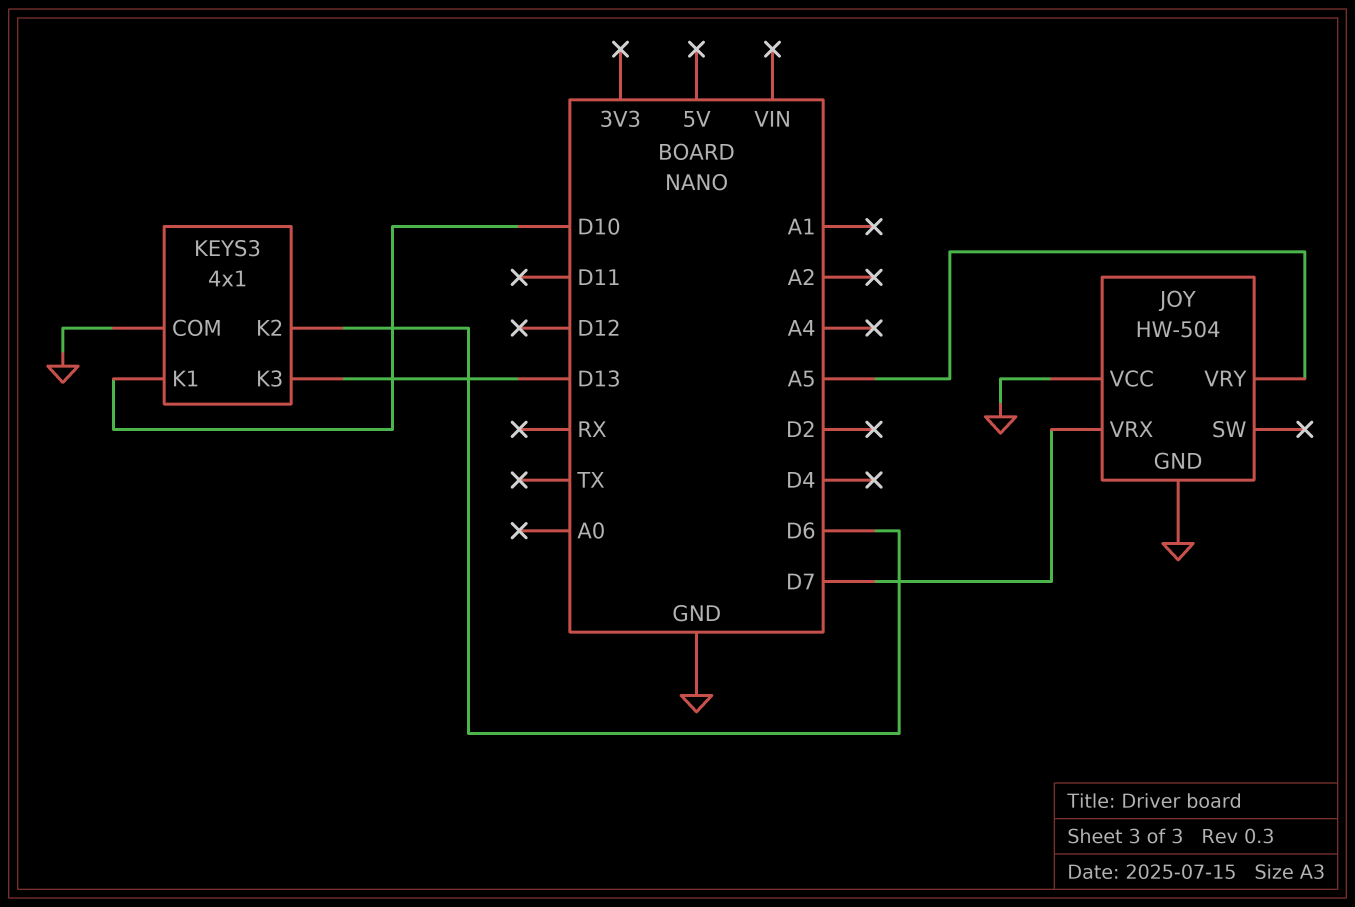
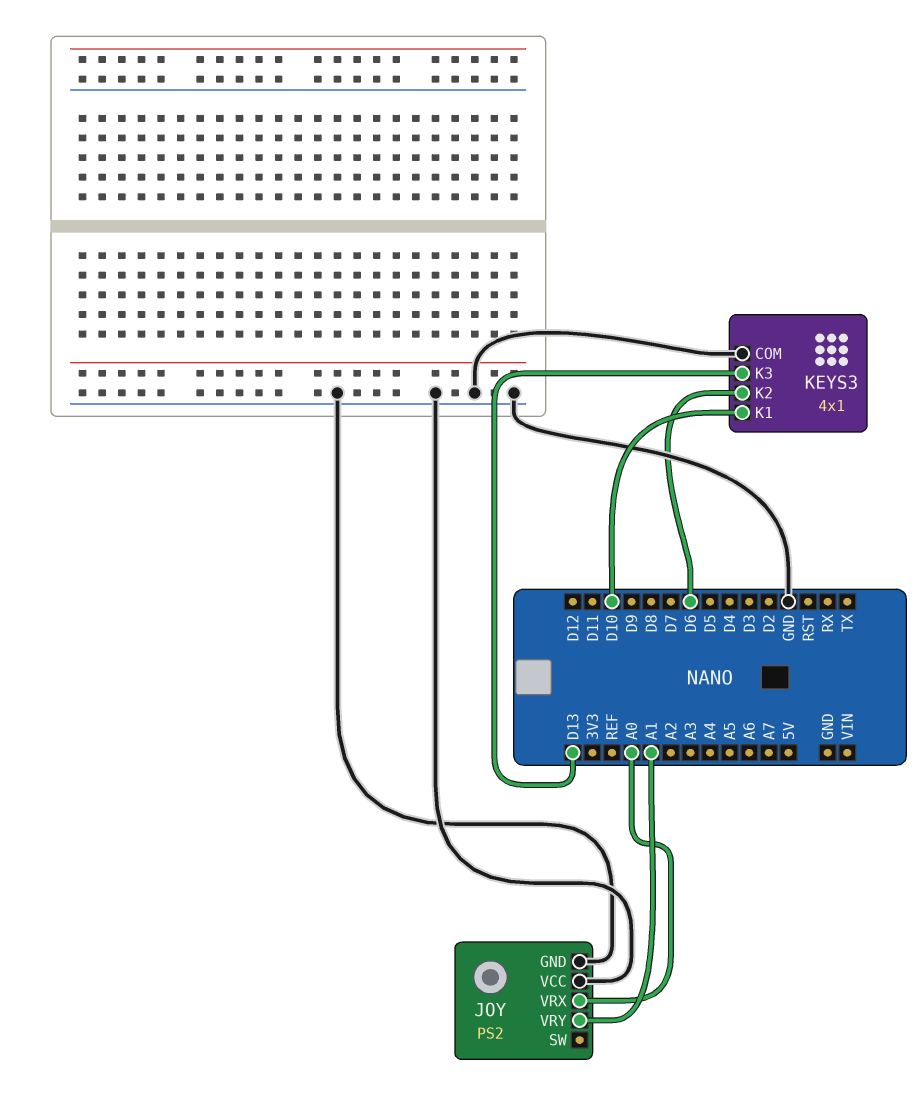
JOY: HW-504 -> PS2
JOY pin VRX: D7 -> A0
JOY pin VRY: A5 -> A1

